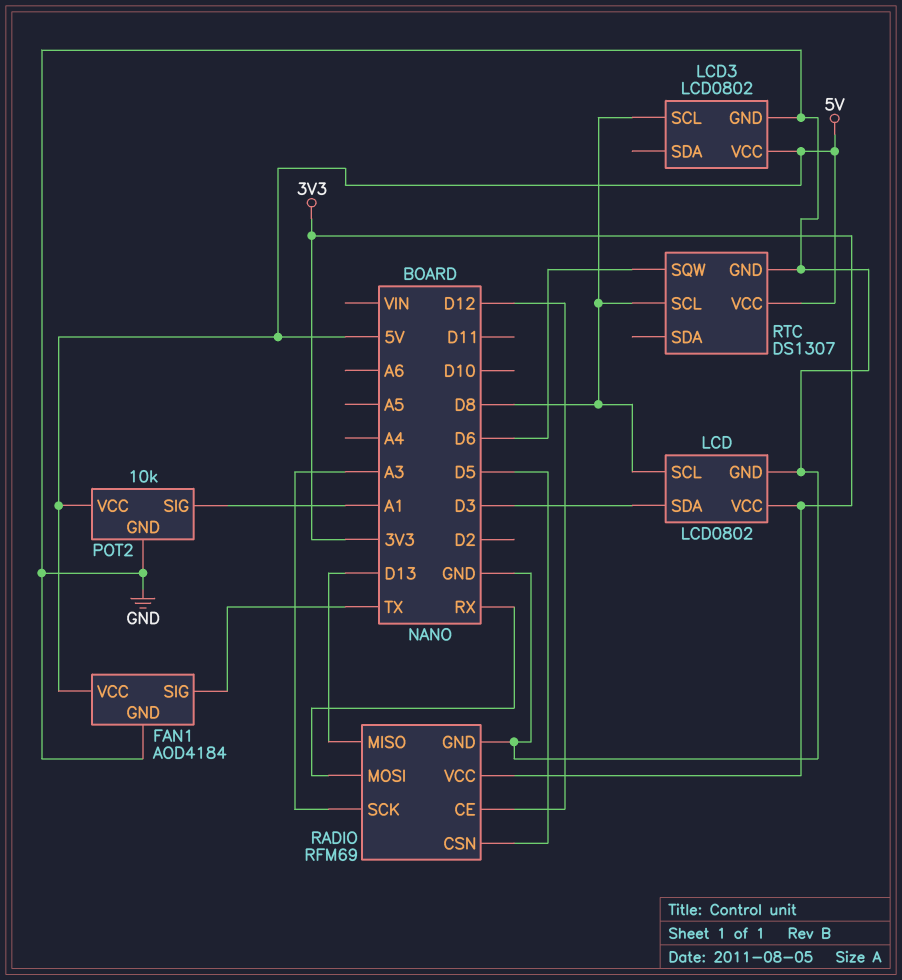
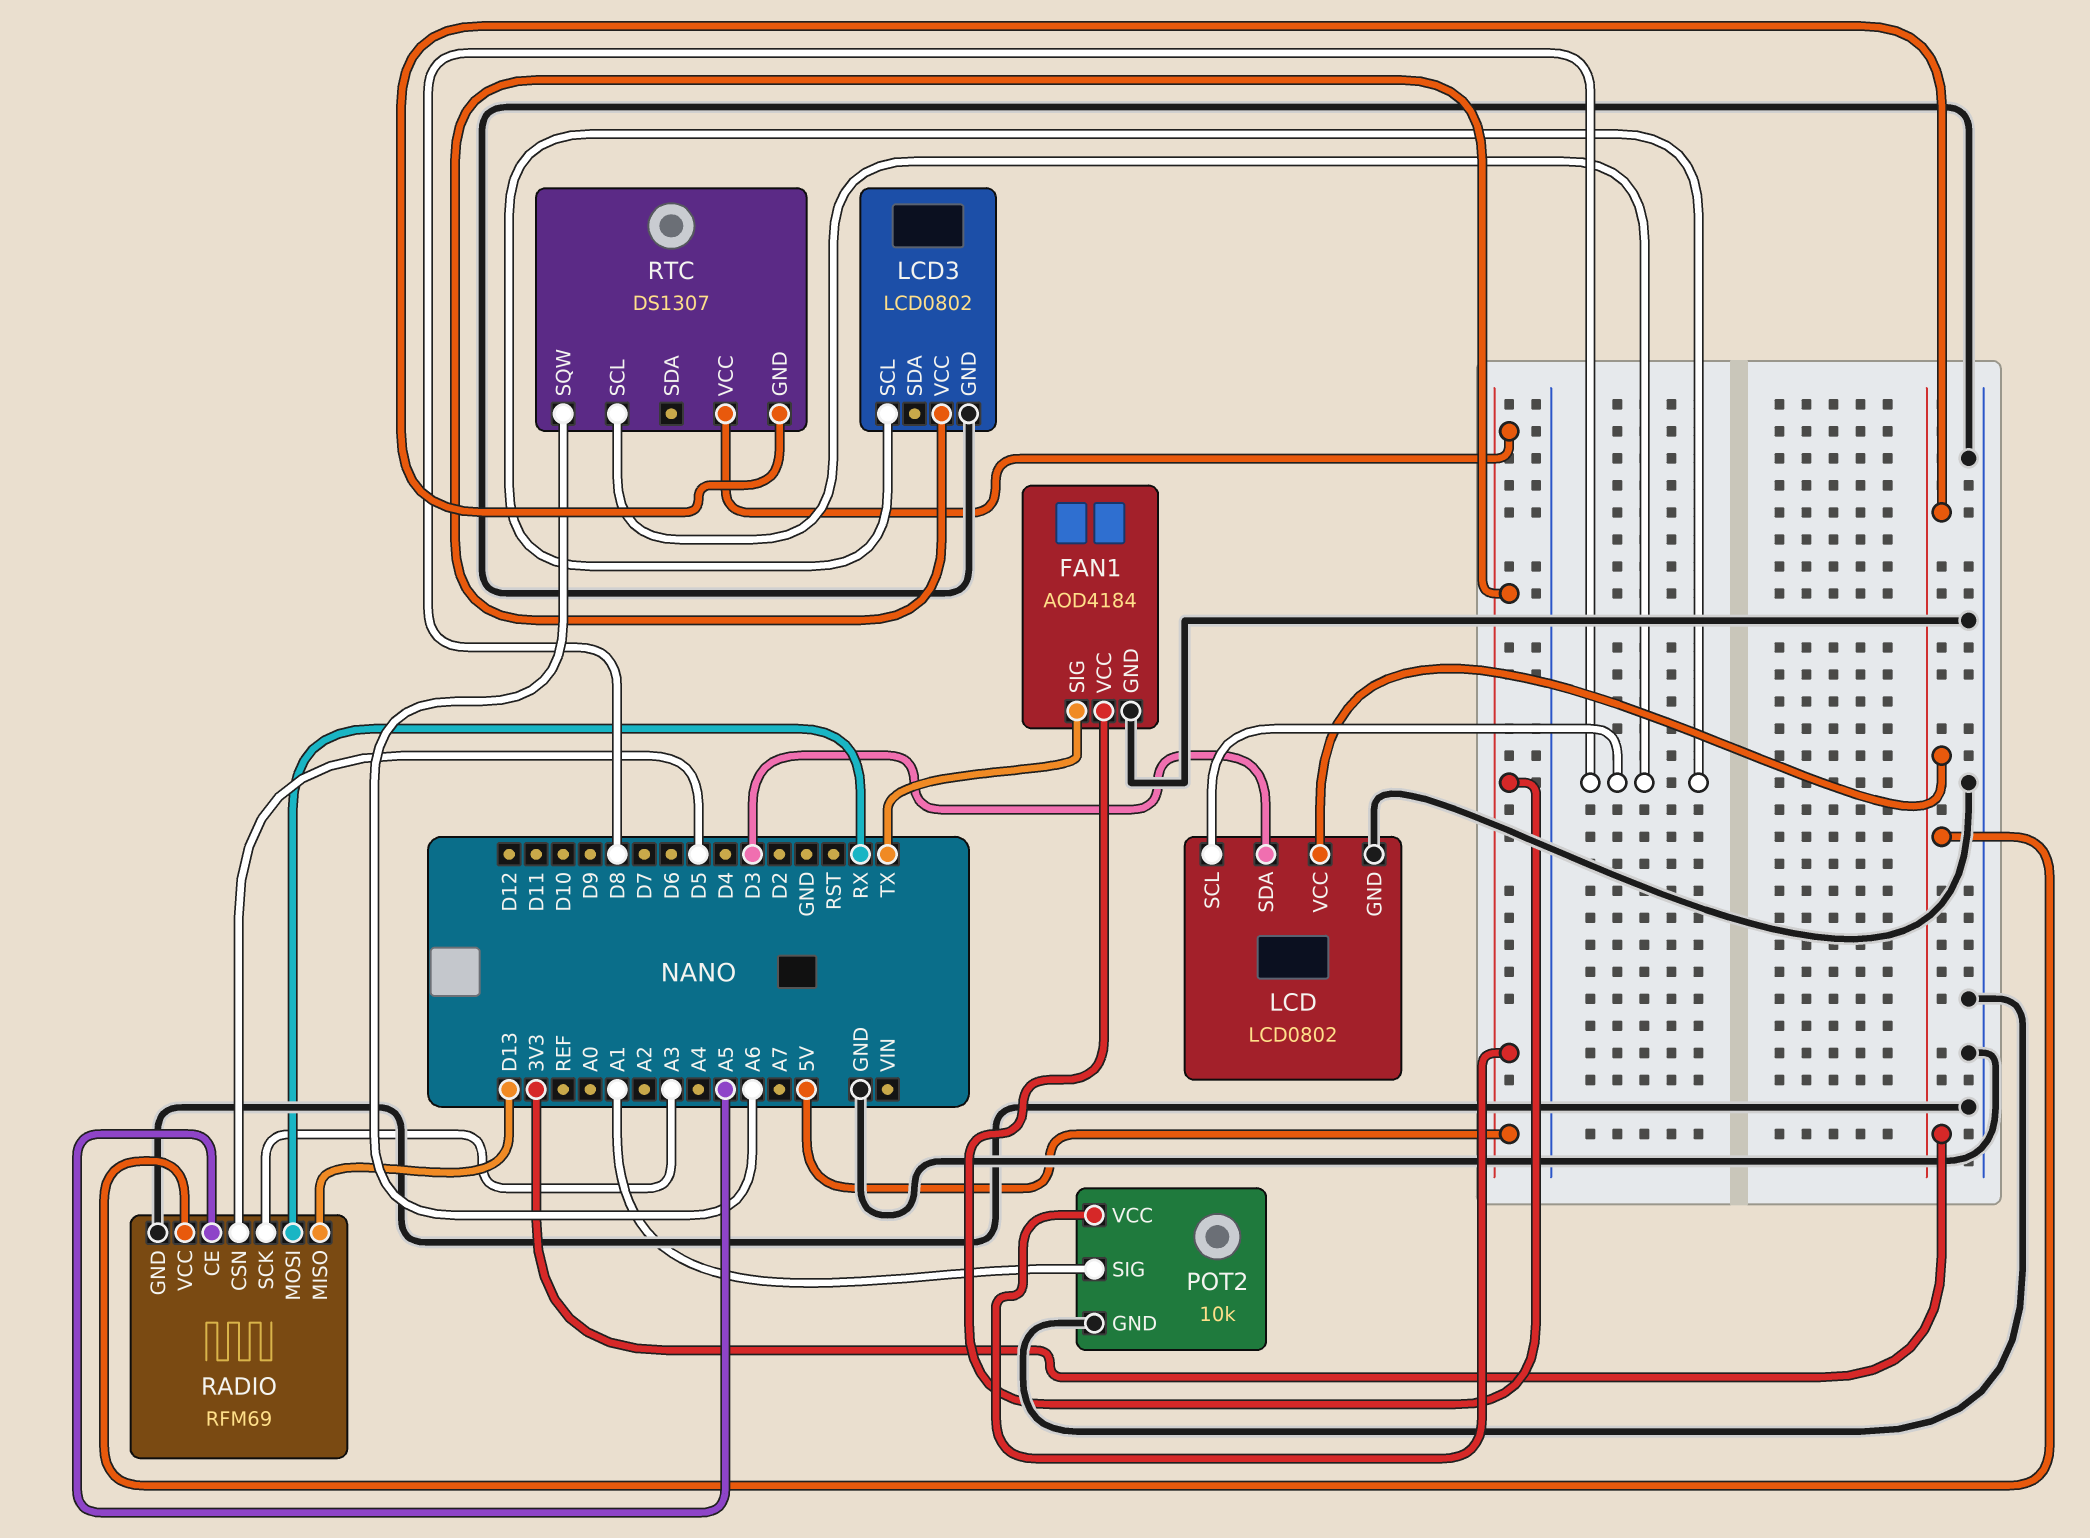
RADIO pin CE: D12 -> A5
RTC pin GND: GND -> 3V3
RTC pin SQW: D6 -> A6

